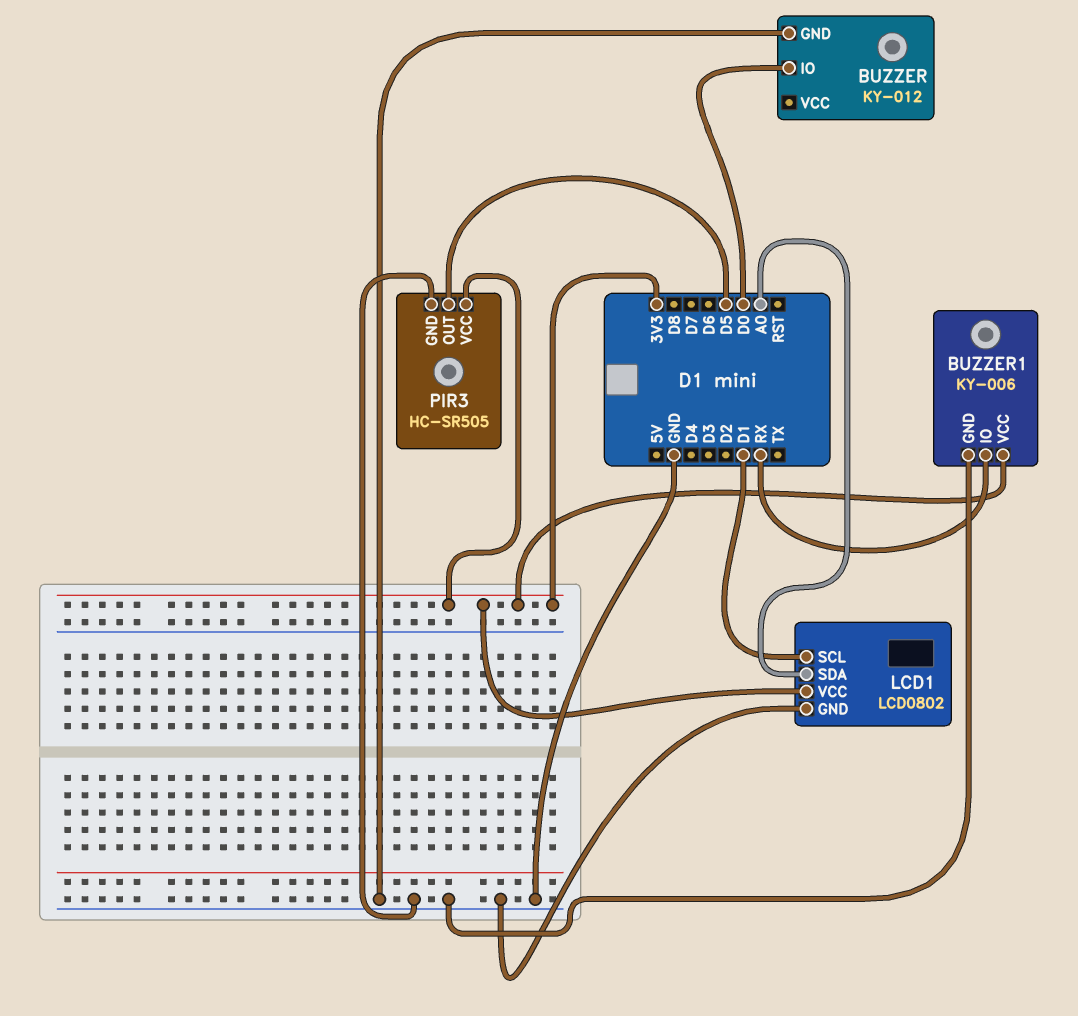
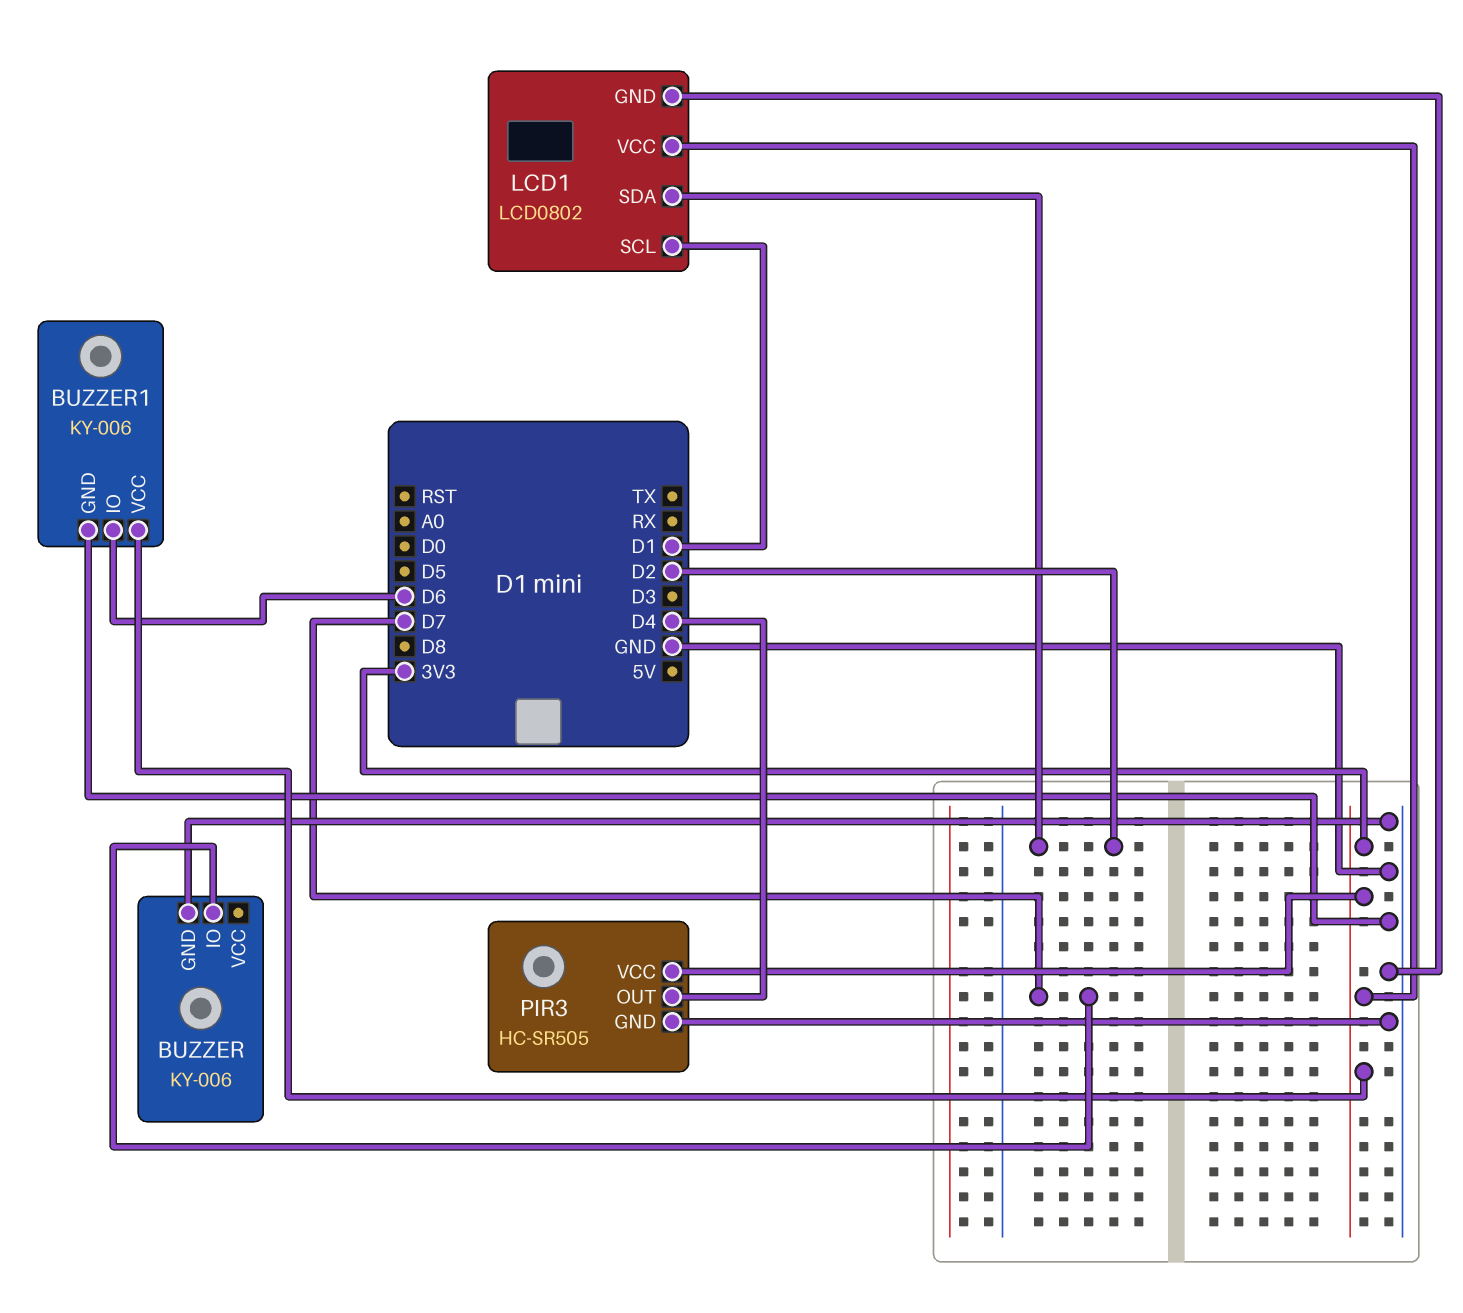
BUZZER: KY-012 -> KY-006
BUZZER pin IO: D0 -> D7
BUZZER1 pin IO: RX -> D6
LCD1 pin SDA: A0 -> D2
PIR3 pin OUT: D5 -> D4

